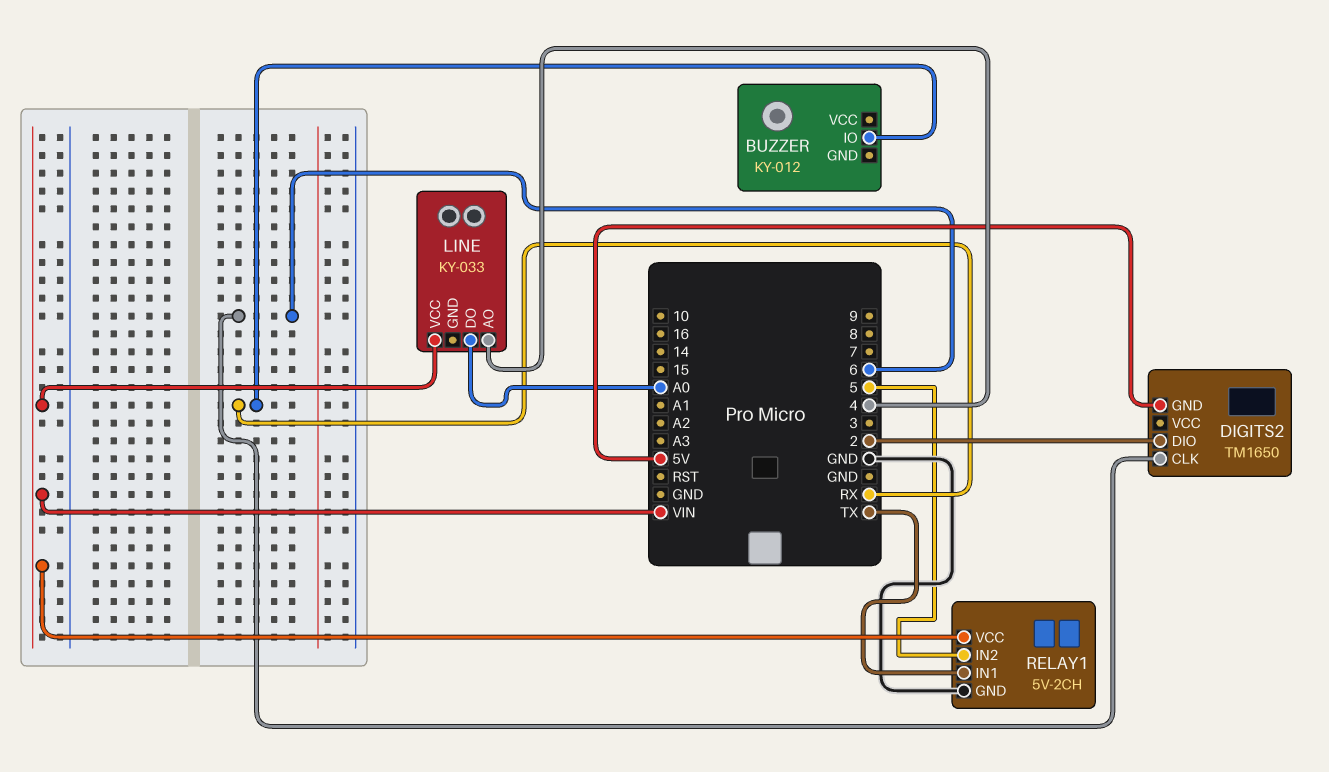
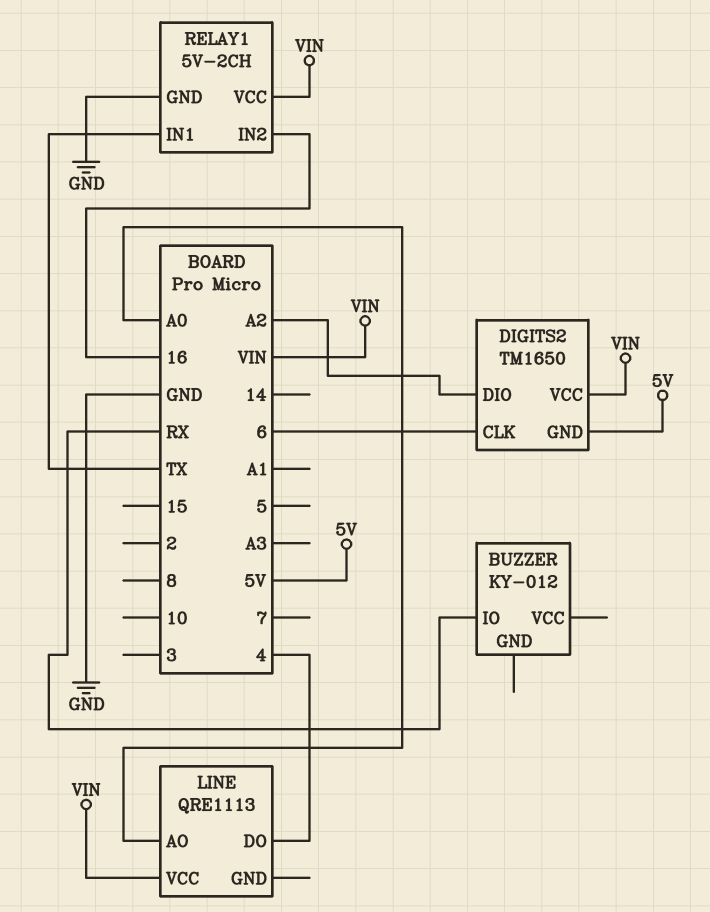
DIGITS2 pin DIO: 2 -> A2
DIGITS2 pin VCC: none -> VIN
LINE: KY-033 -> QRE1113
LINE pin AO: 4 -> A0
LINE pin DO: A0 -> 4
RELAY1 pin IN2: 5 -> 16

